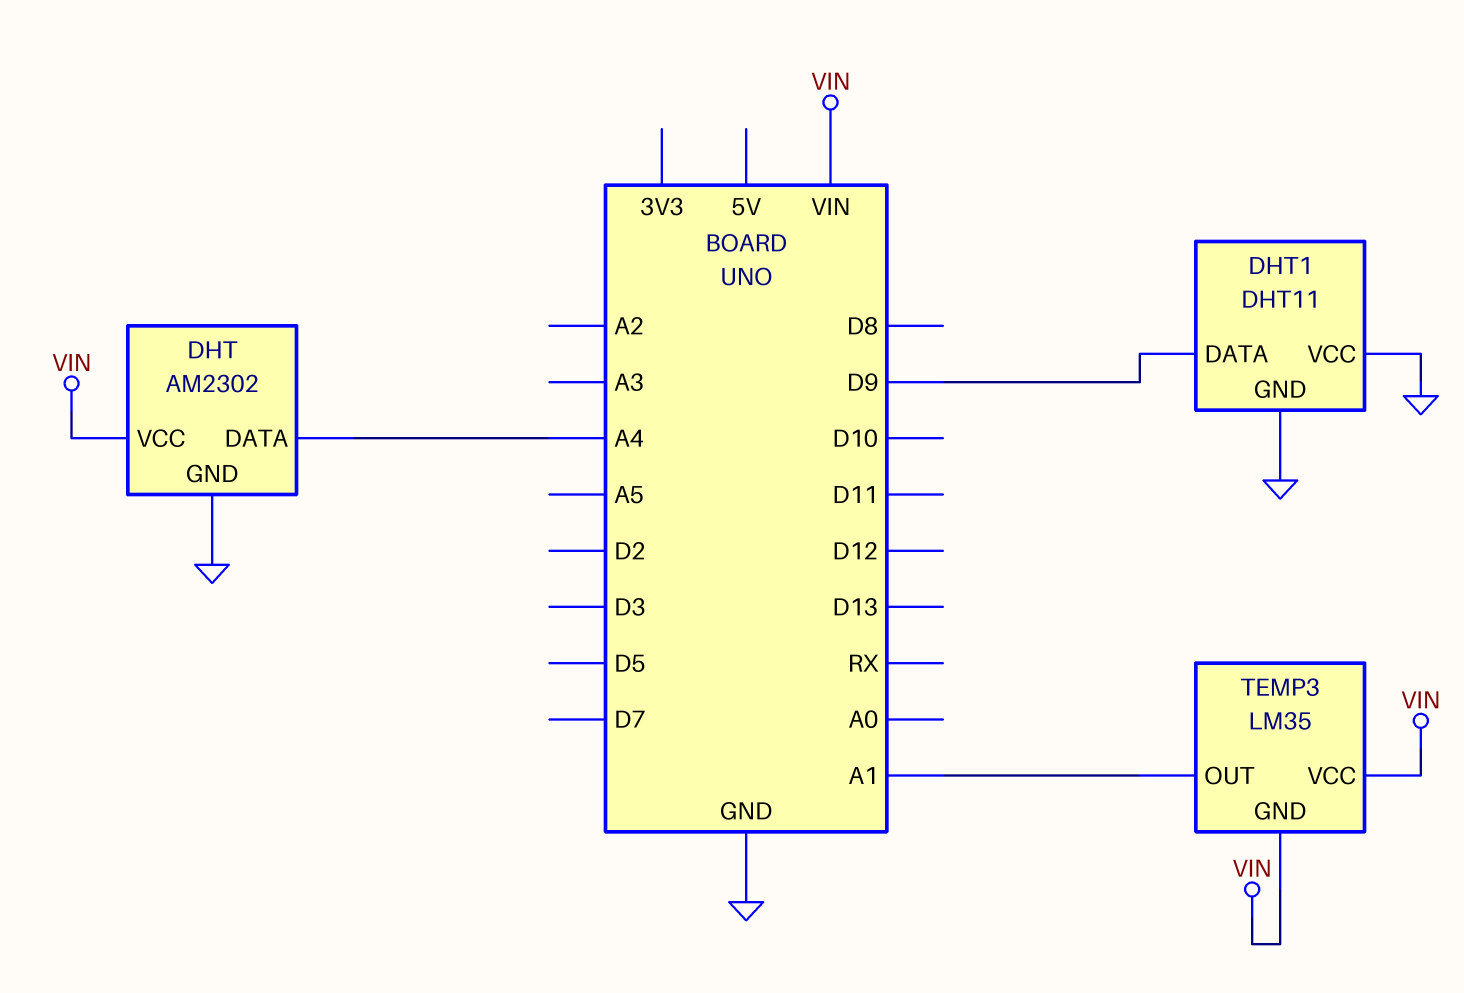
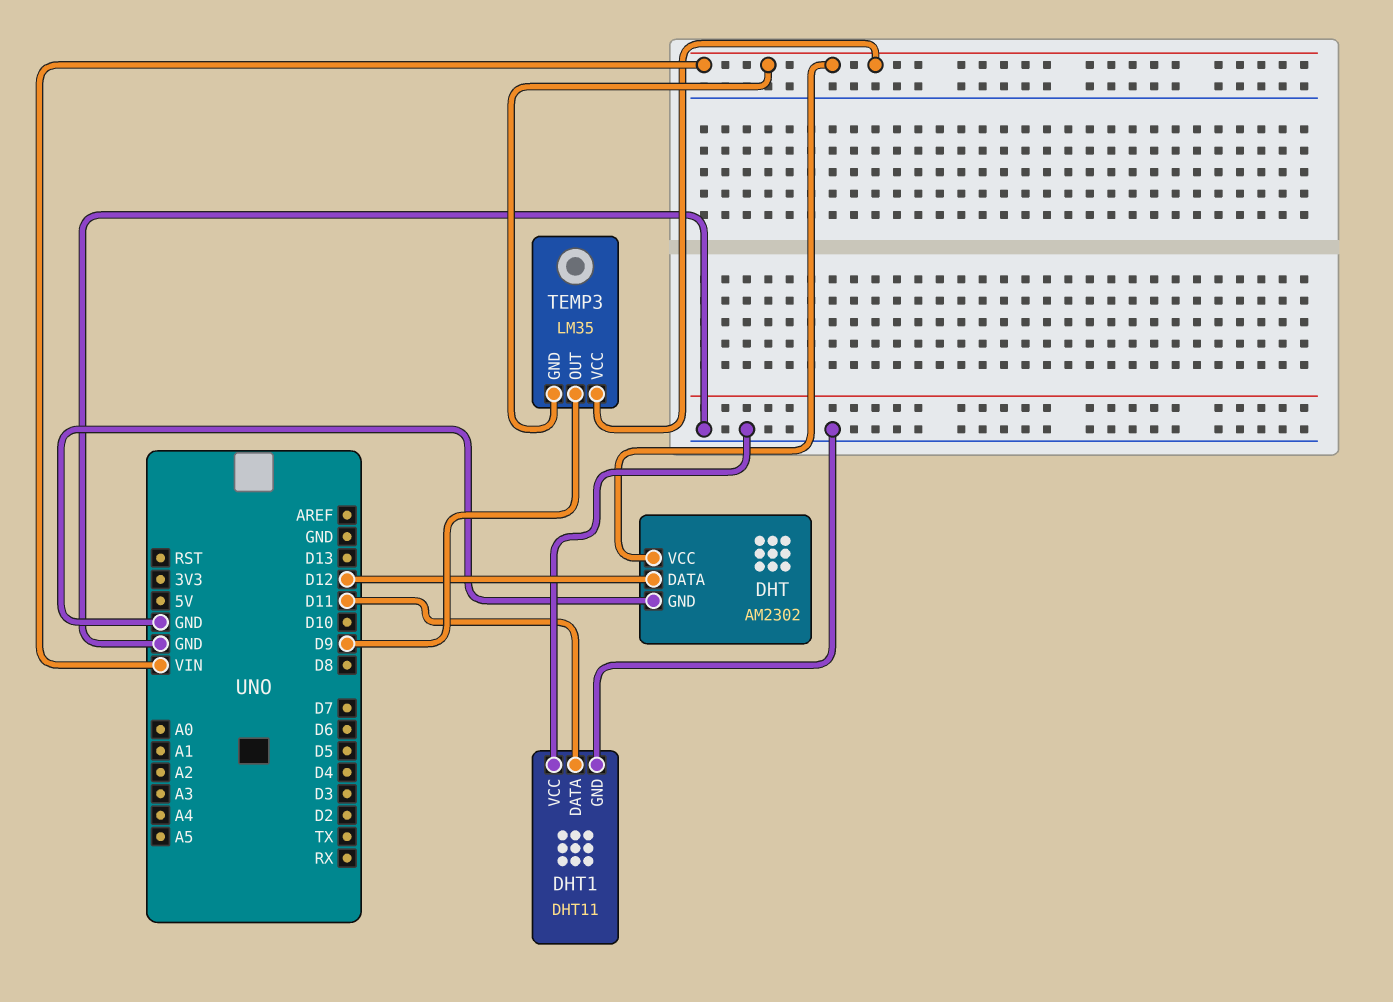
DHT pin DATA: A4 -> D12
DHT1 pin DATA: D9 -> D11
TEMP3 pin OUT: A1 -> D9

